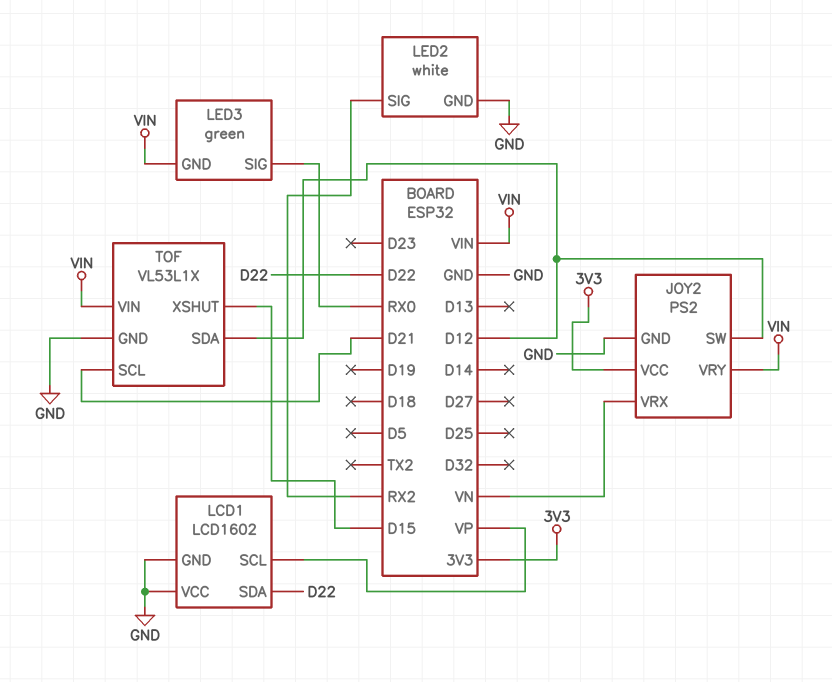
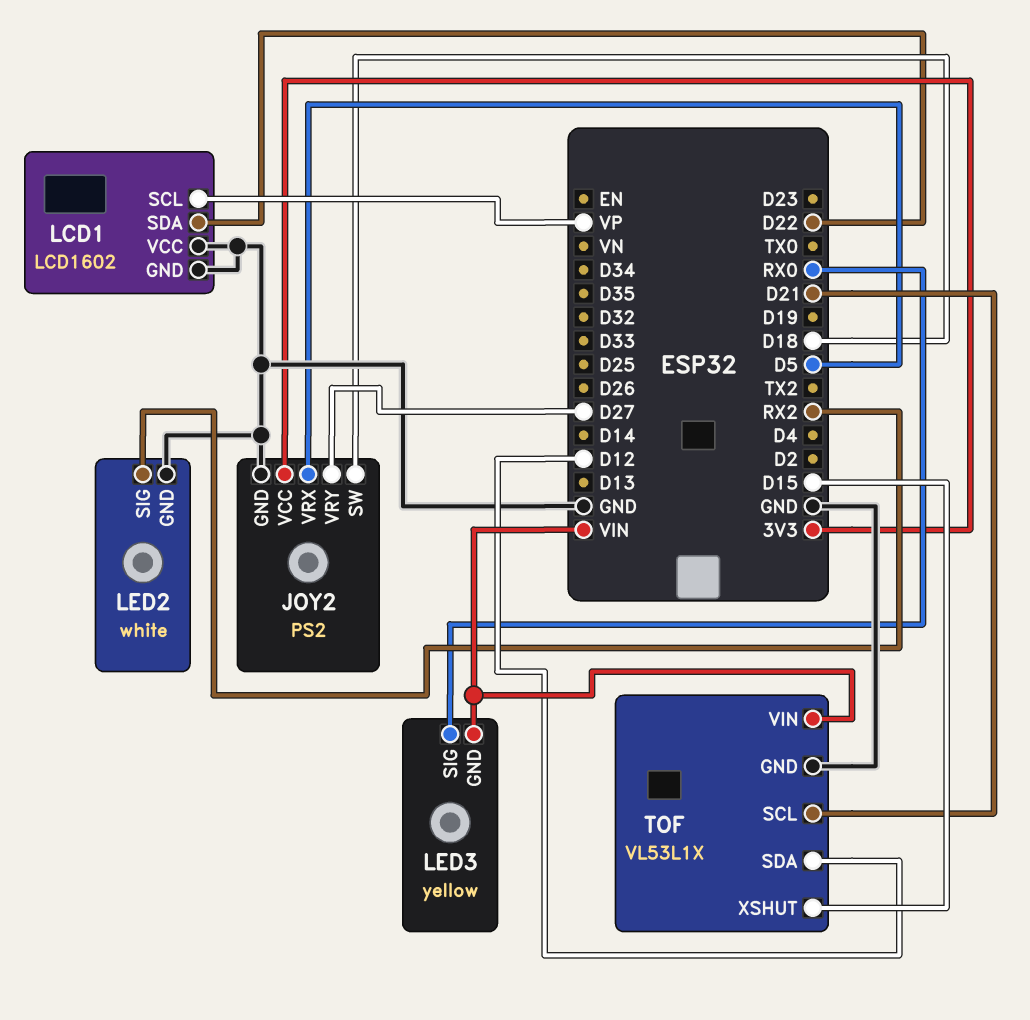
JOY2 pin SW: D12 -> D18
JOY2 pin VRX: VN -> D5
JOY2 pin VRY: VIN -> D27
LED3: green -> yellow

